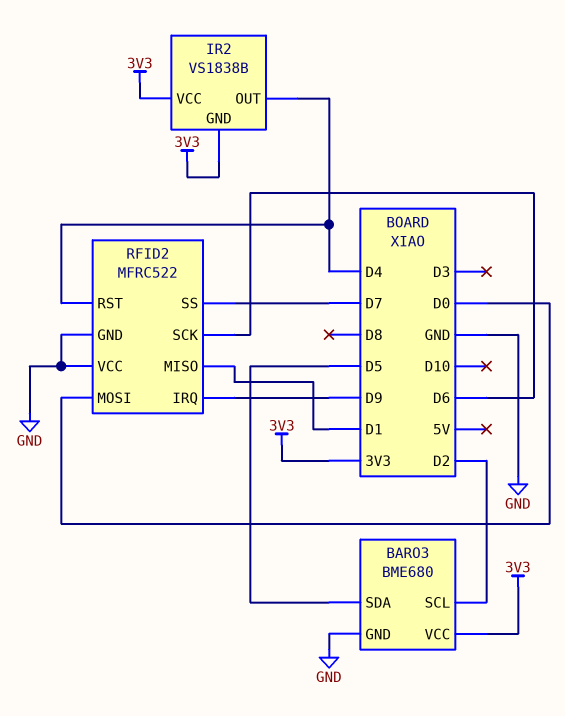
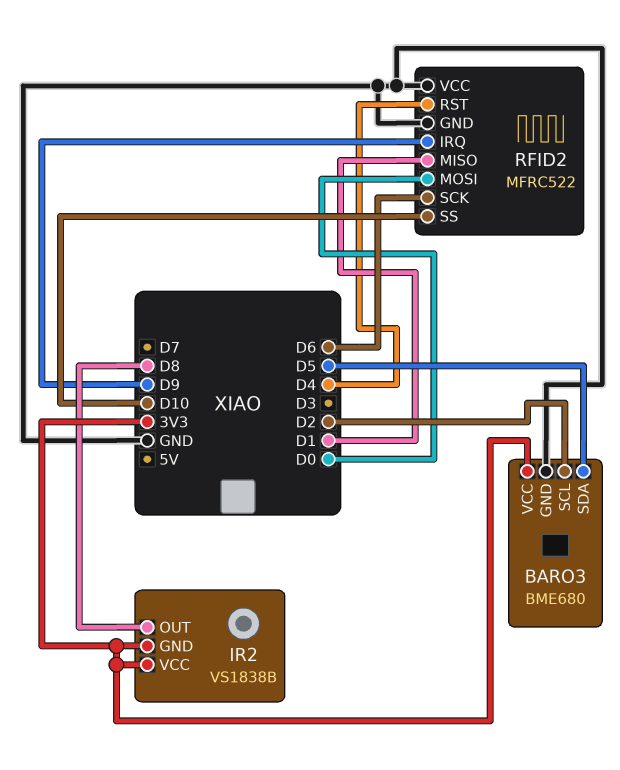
IR2 pin OUT: D4 -> D8
RFID2 pin SS: D7 -> D10

